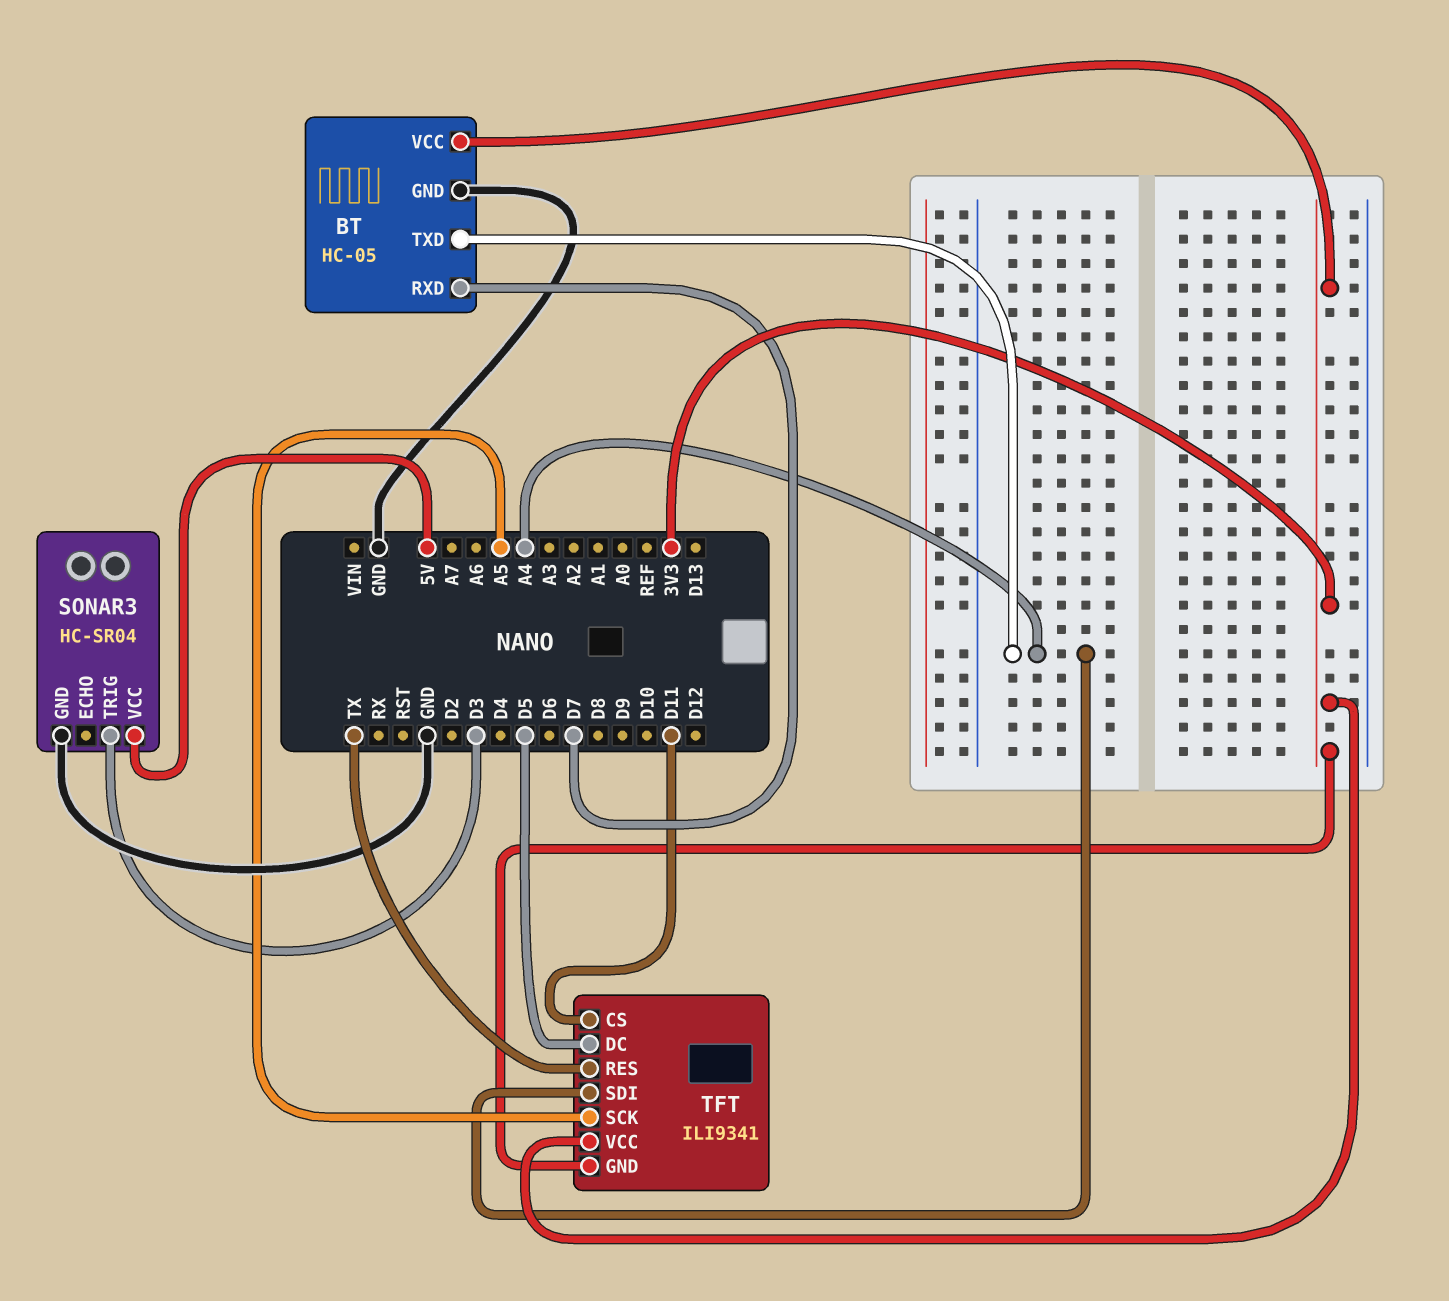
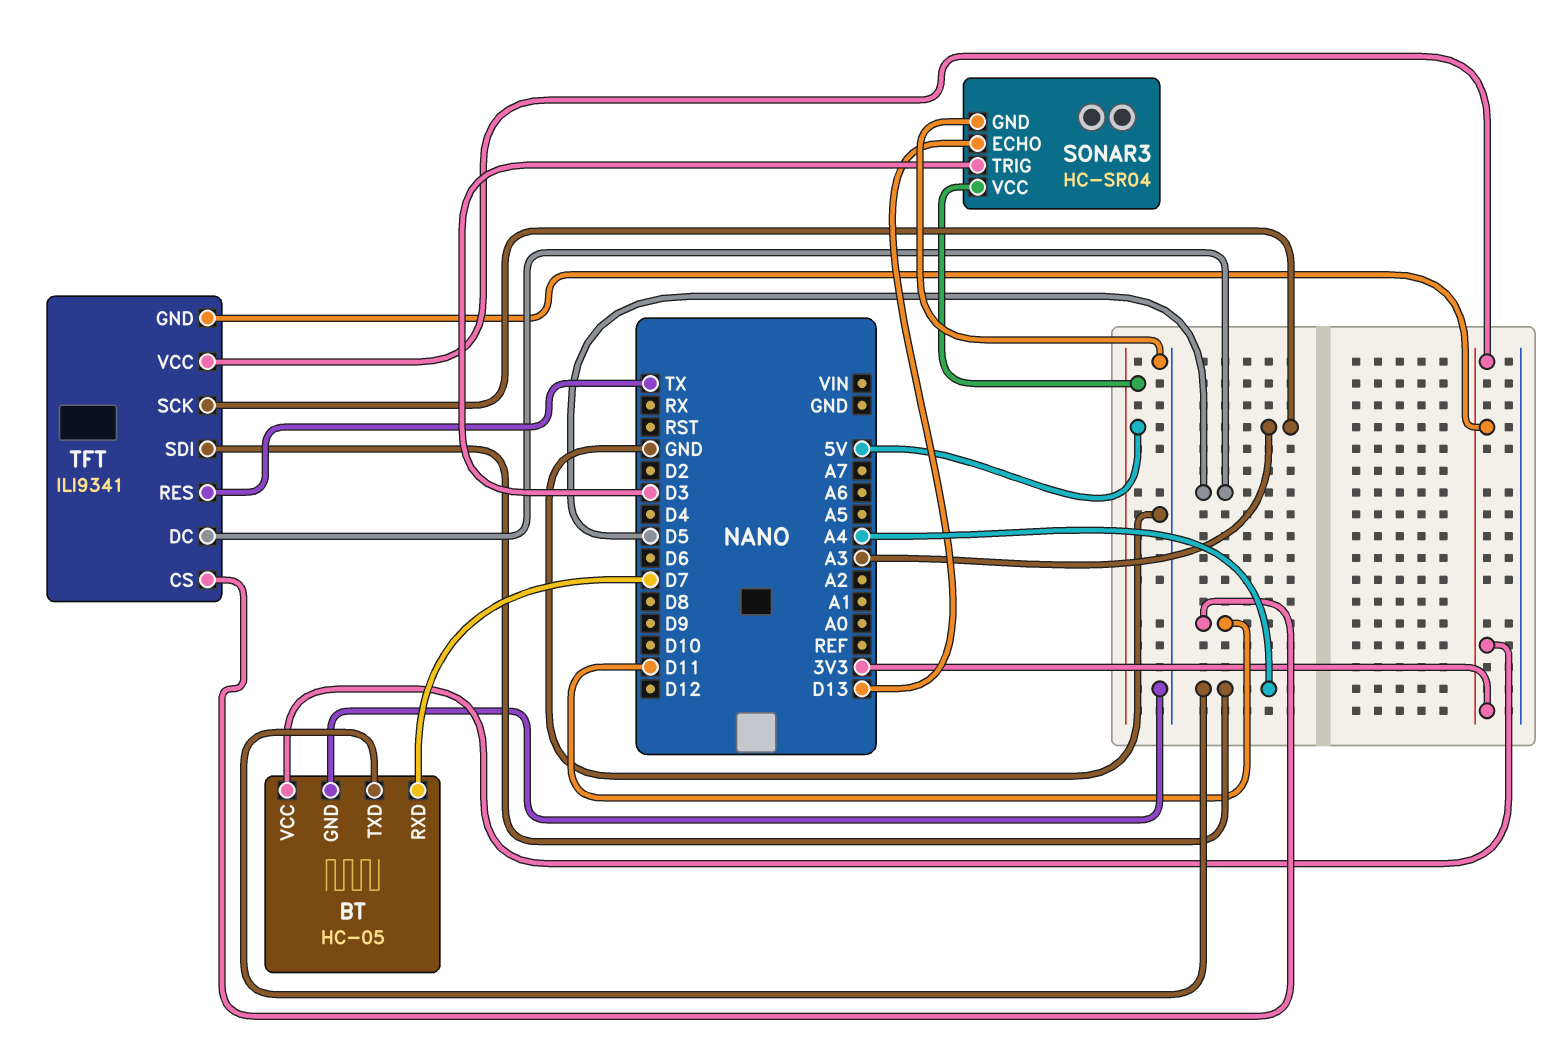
SONAR3 pin ECHO: none -> D13
TFT pin SCK: A5 -> A3

